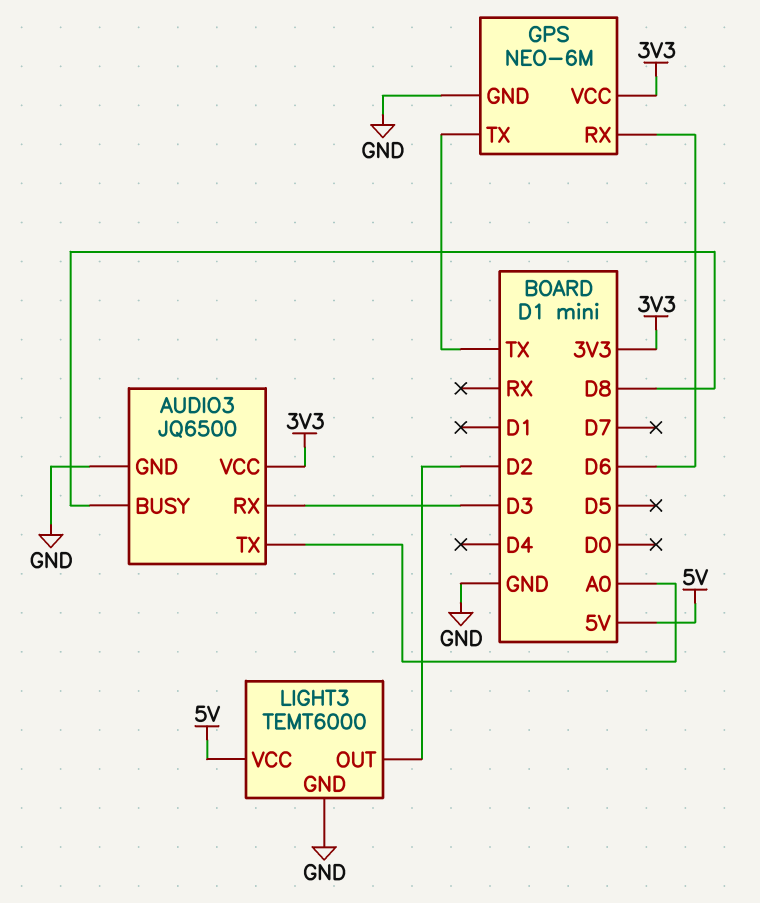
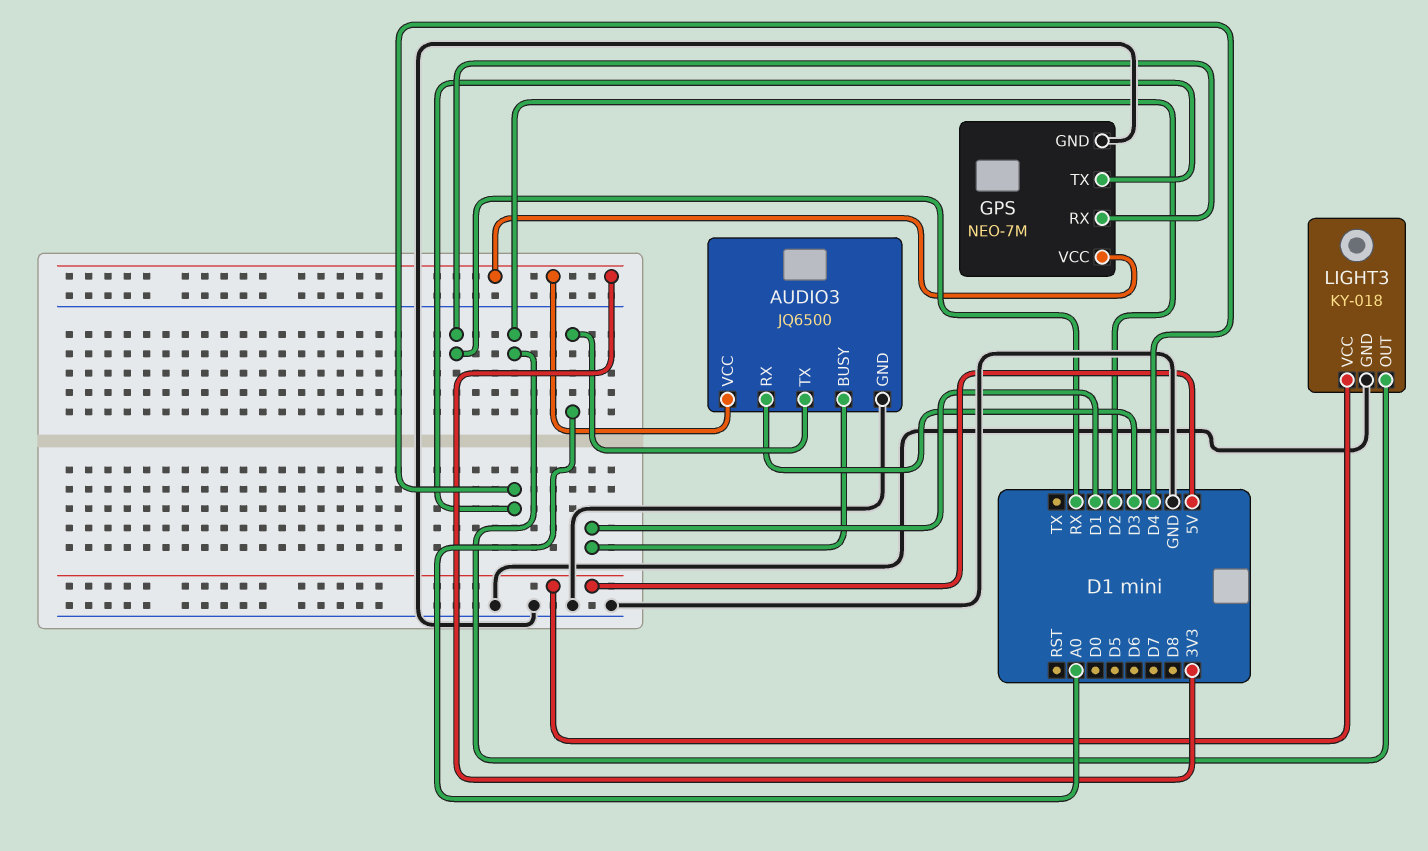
AUDIO3 pin BUSY: D8 -> D1
GPS: NEO-6M -> NEO-7M
GPS pin RX: D6 -> RX
GPS pin TX: TX -> D4
LIGHT3: TEMT6000 -> KY-018

